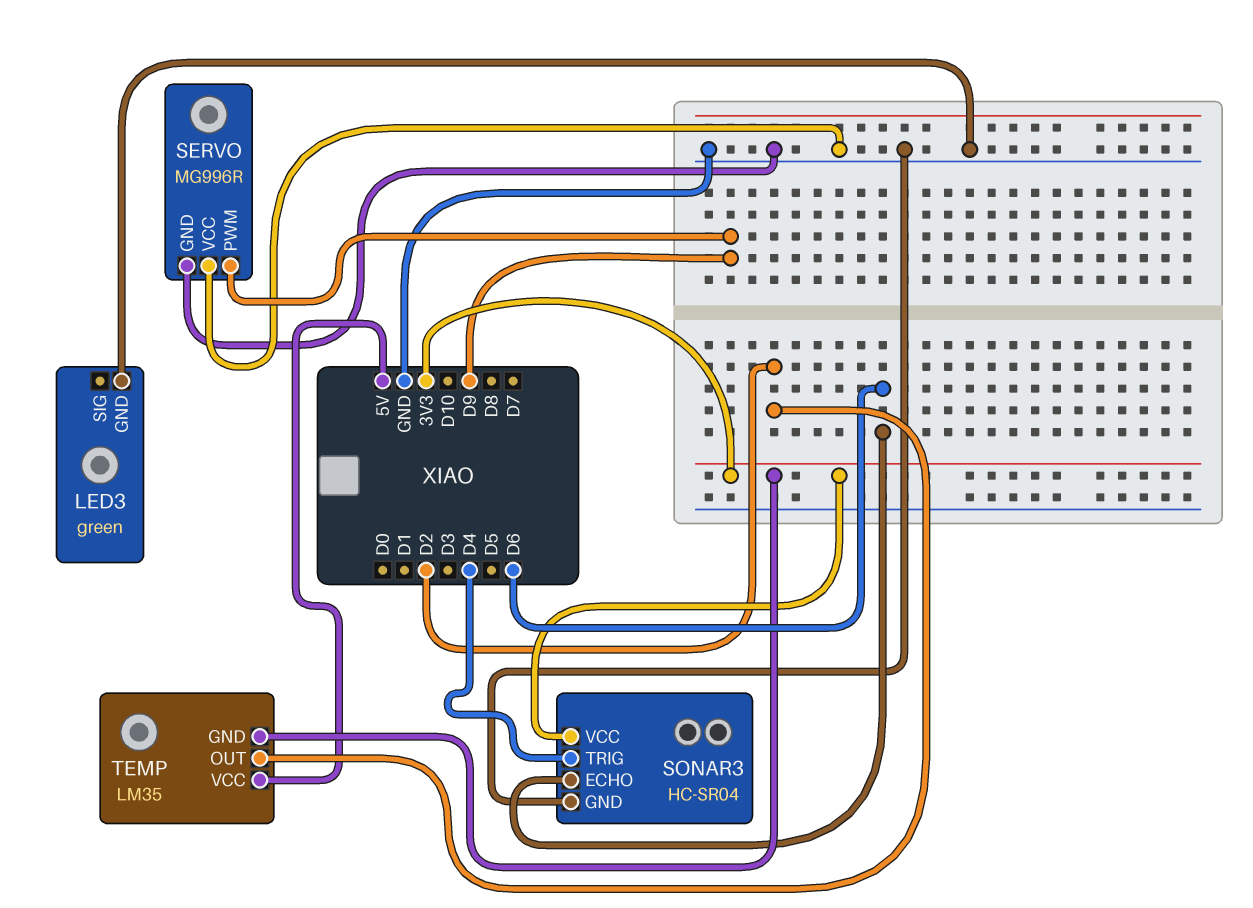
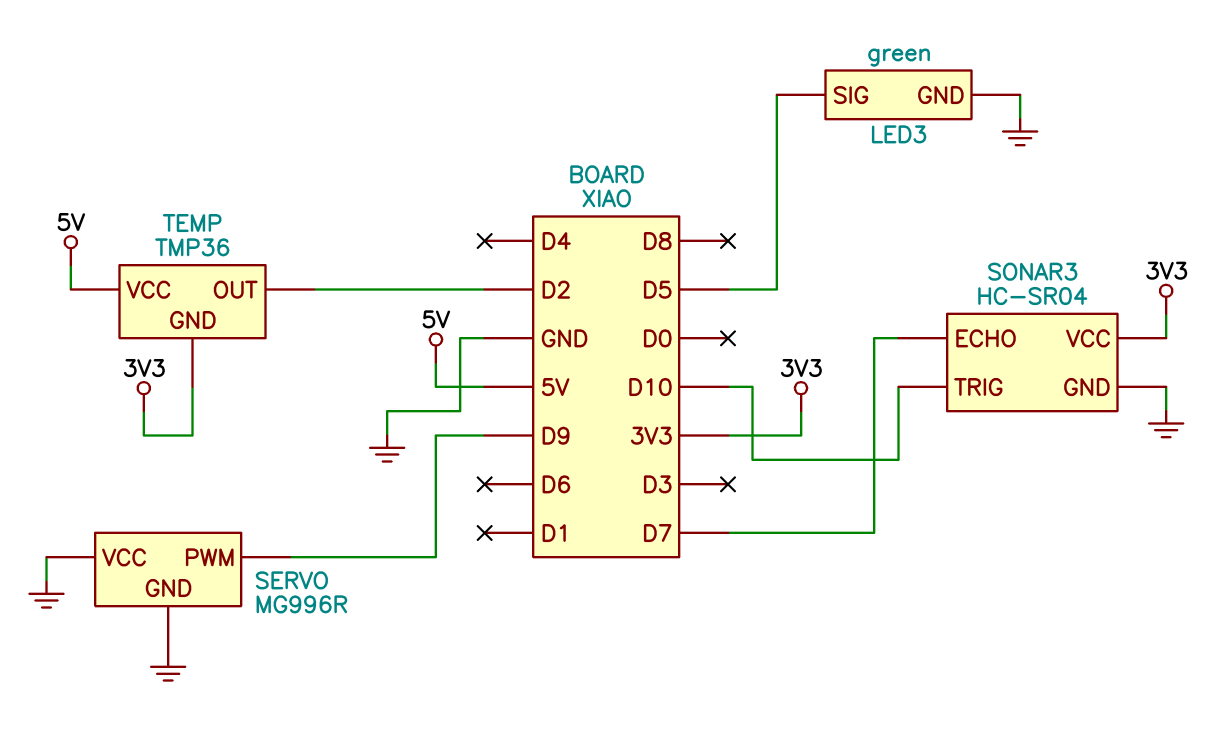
LED3 pin SIG: none -> D5
SONAR3 pin ECHO: D6 -> D7
SONAR3 pin TRIG: D4 -> D10
TEMP: LM35 -> TMP36

